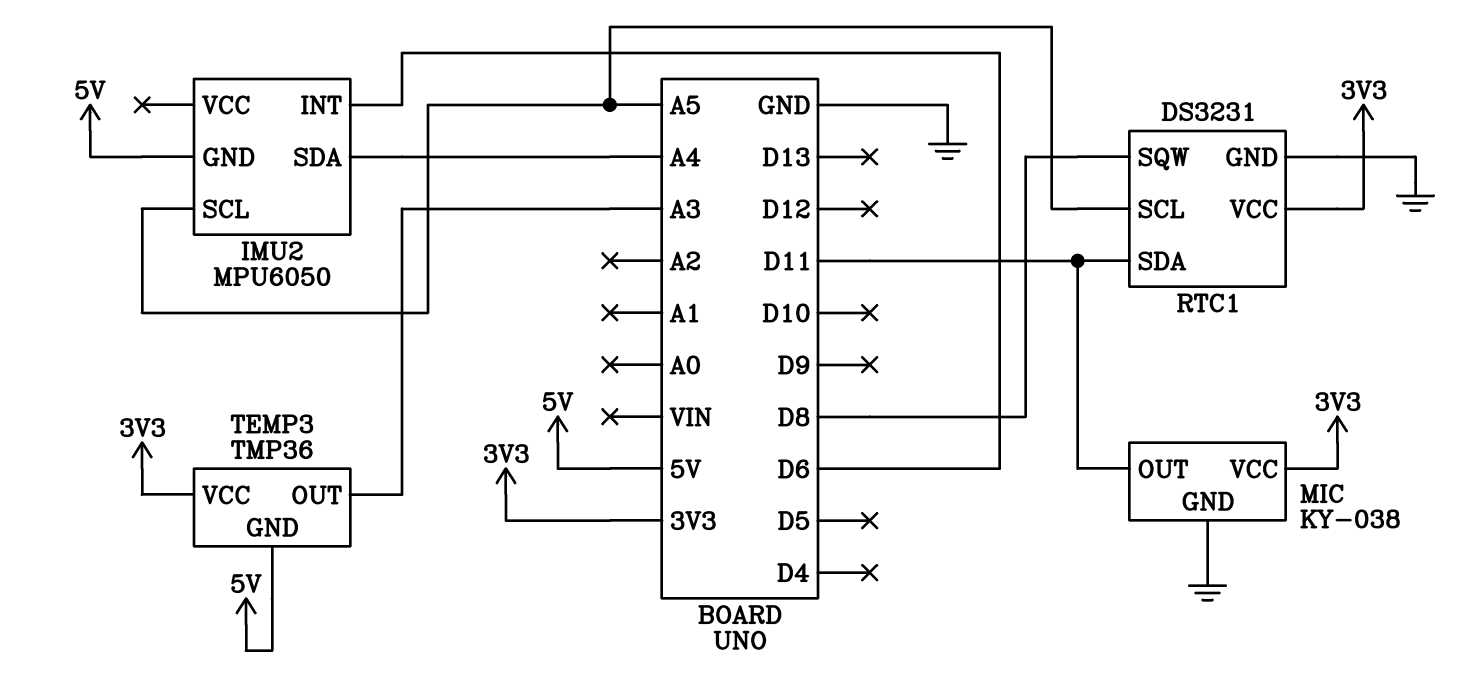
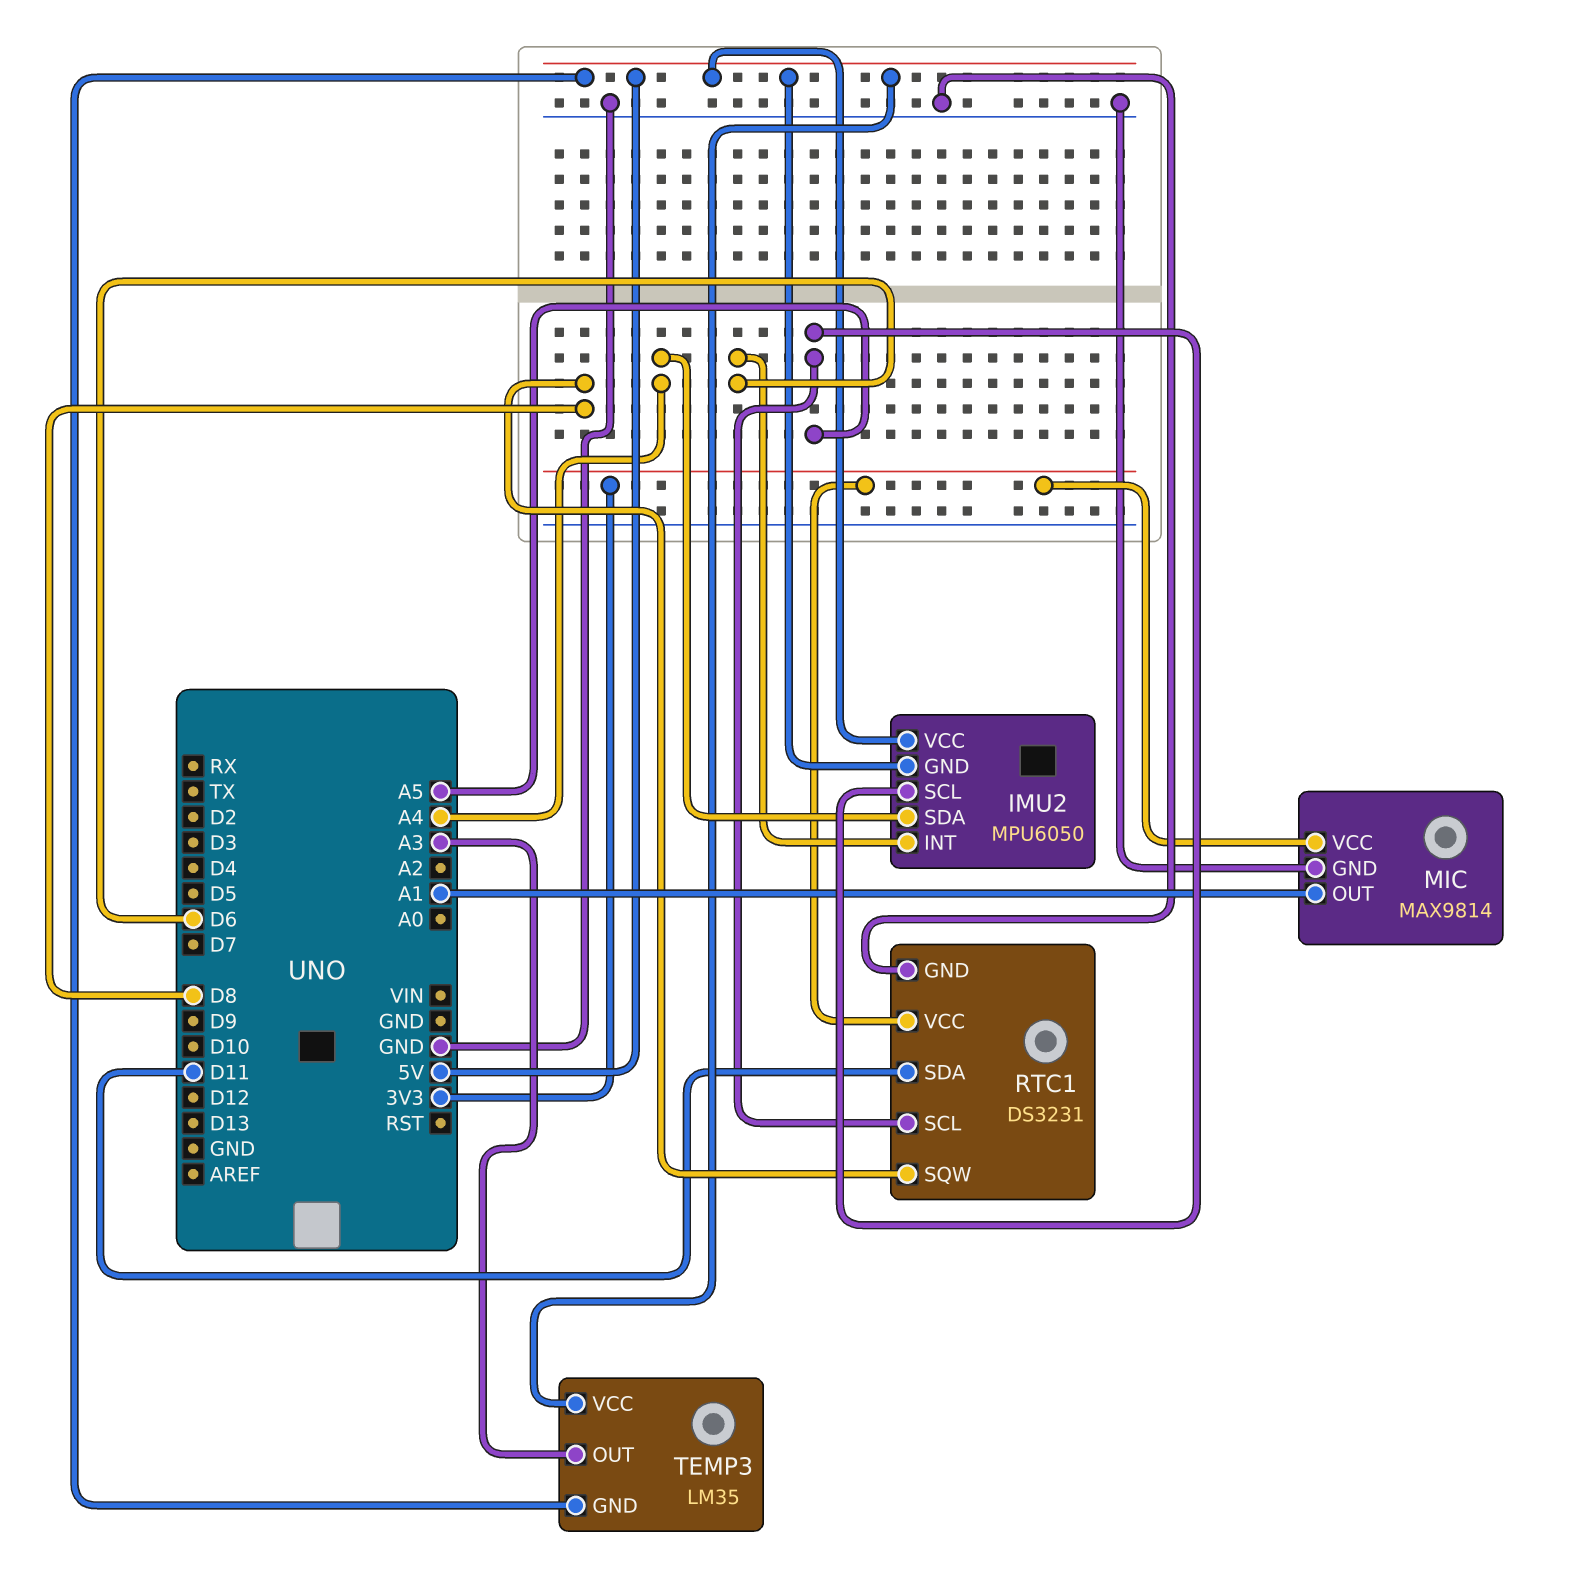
IMU2 pin VCC: none -> 5V
MIC: KY-038 -> MAX9814
MIC pin OUT: D11 -> A1
TEMP3: TMP36 -> LM35
TEMP3 pin VCC: 3V3 -> 5V

